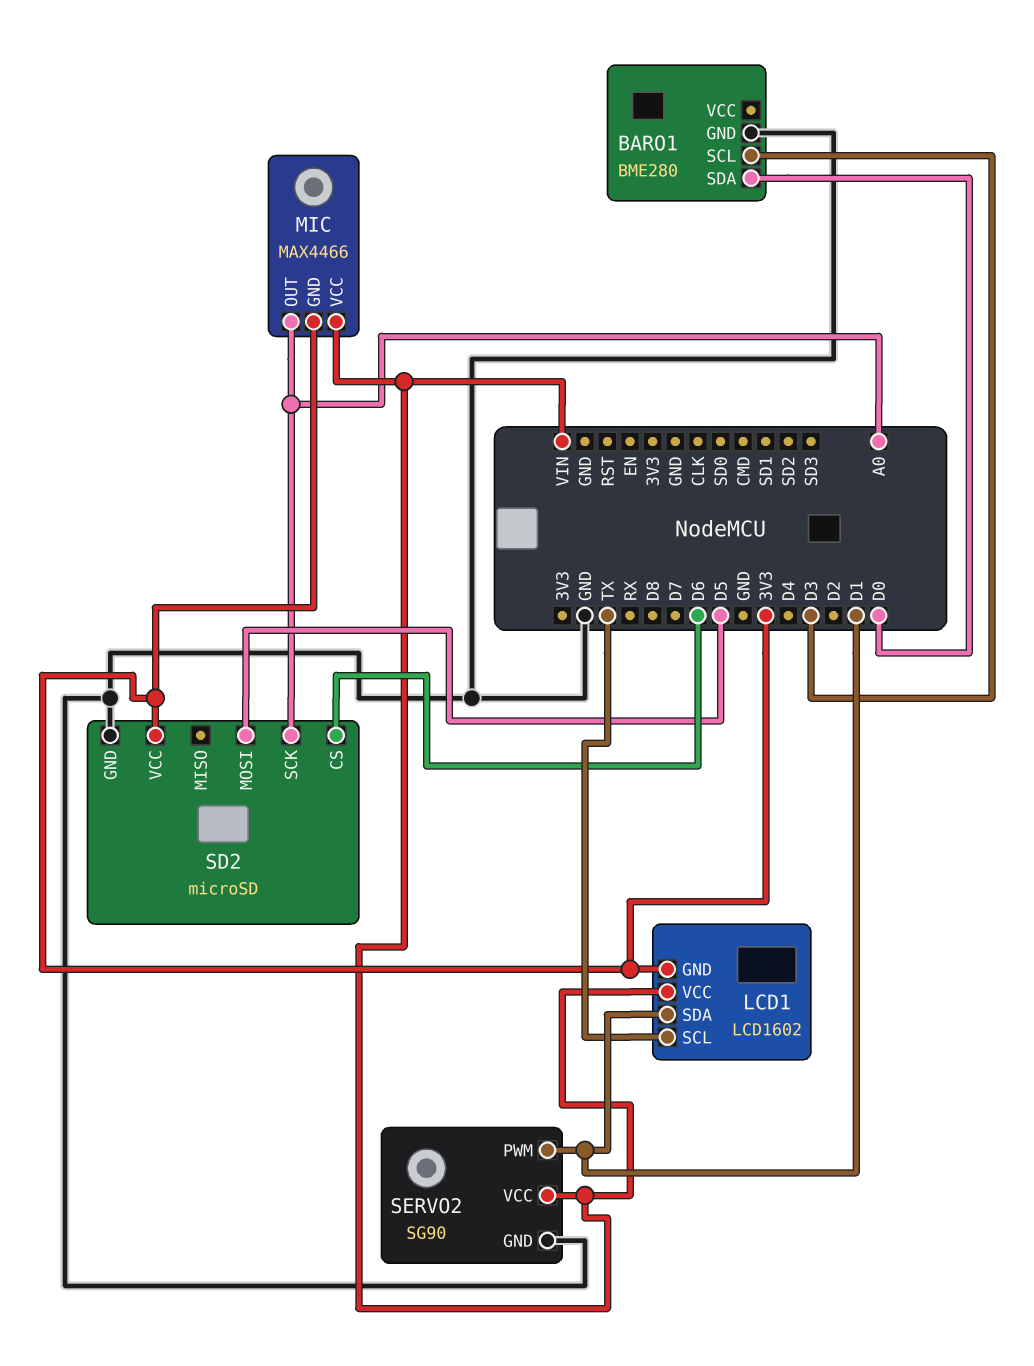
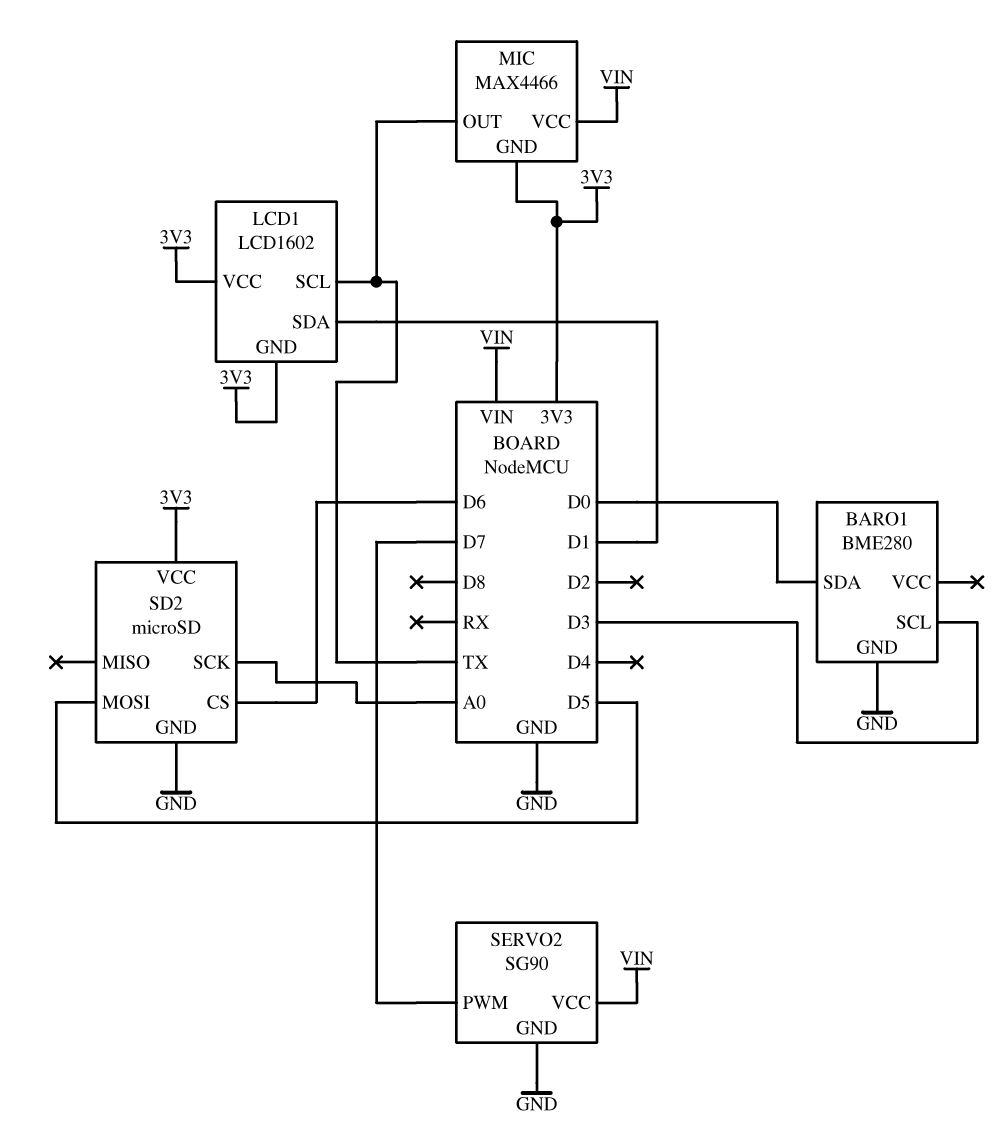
LCD1 pin VCC: VIN -> 3V3
MIC pin OUT: A0 -> TX
SERVO2 pin PWM: D1 -> D7

